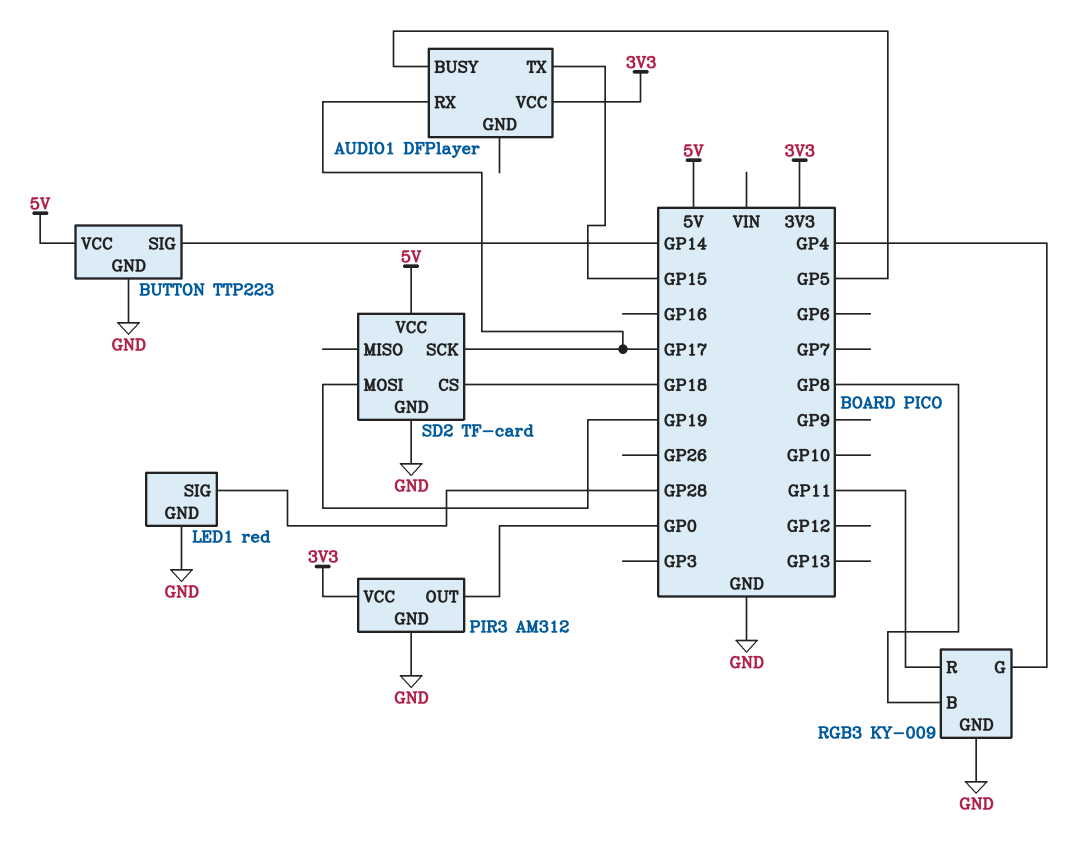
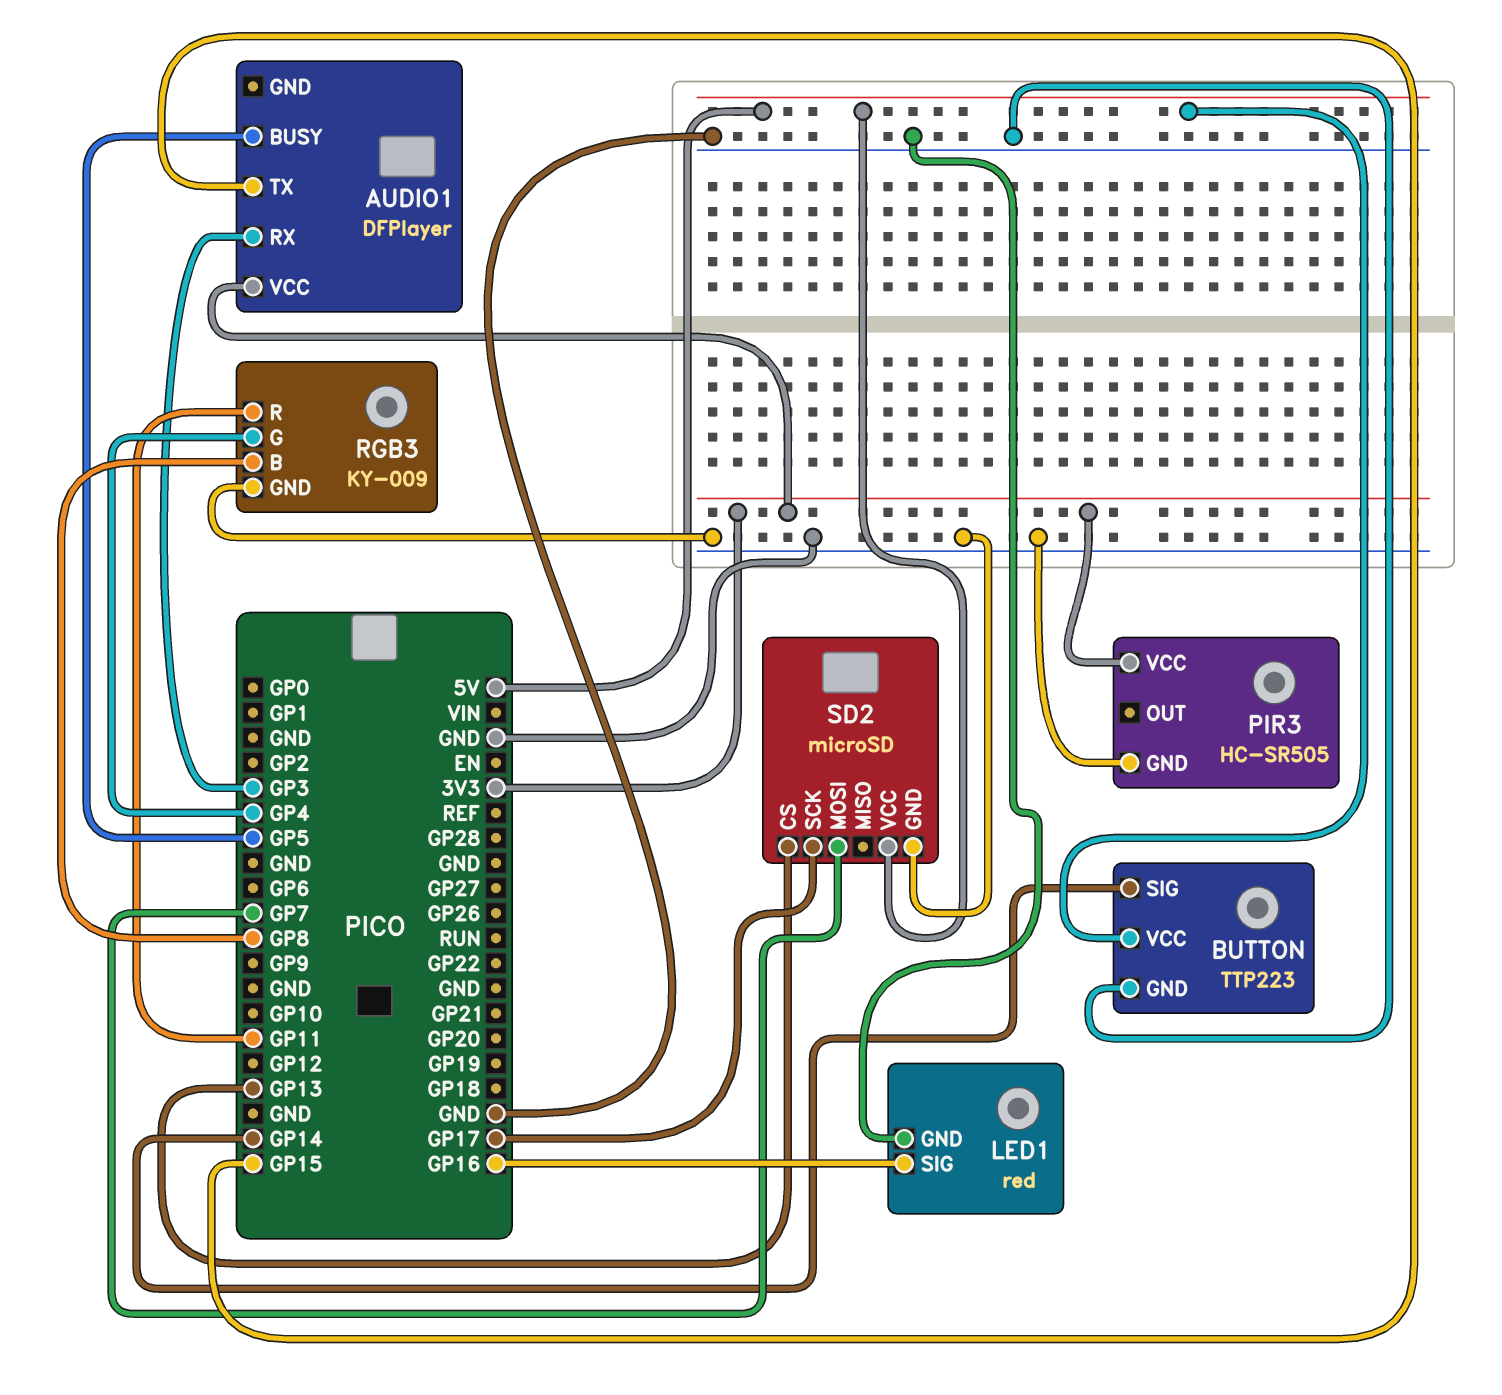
AUDIO1 pin RX: GP17 -> GP3
LED1 pin SIG: GP28 -> GP16
PIR3: AM312 -> HC-SR505
PIR3 pin OUT: GP0 -> none
SD2: TF-card -> microSD
SD2 pin CS: GP18 -> GP13
SD2 pin MOSI: GP19 -> GP7

